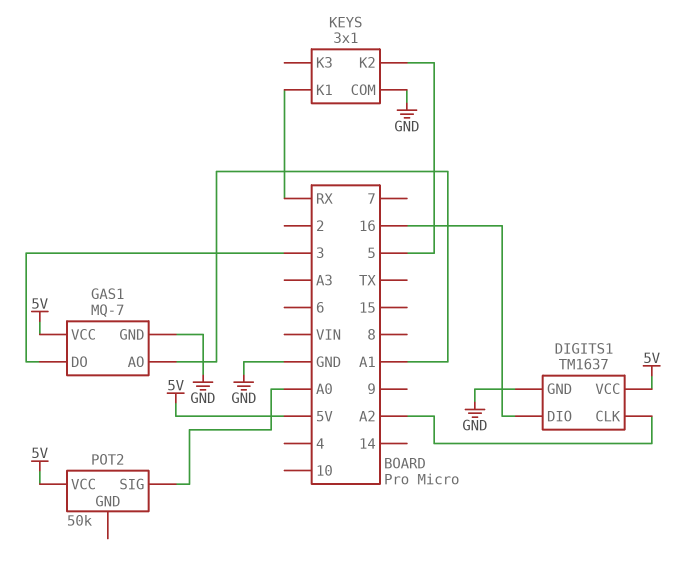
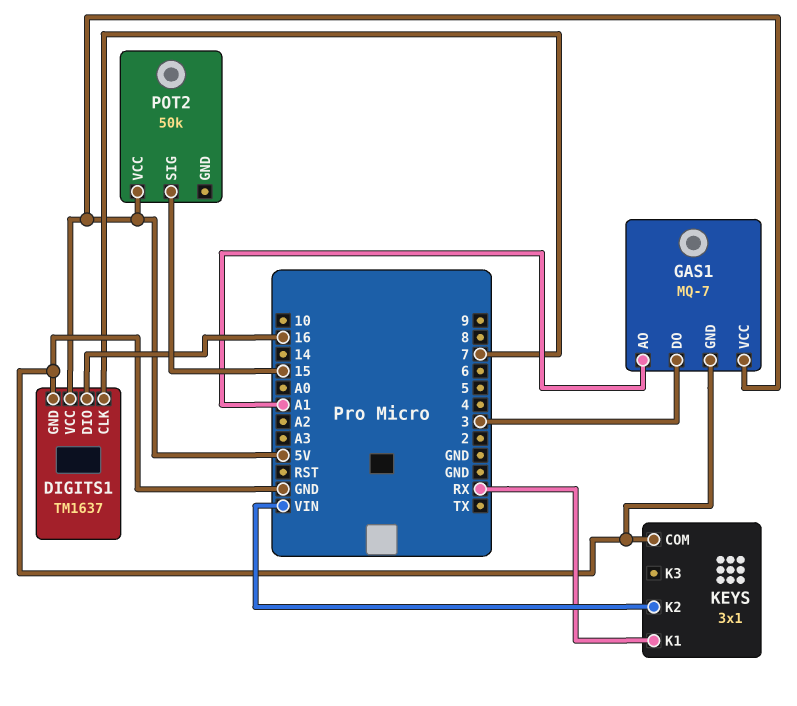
DIGITS1 pin CLK: A2 -> 7
KEYS pin K2: 5 -> VIN
POT2 pin SIG: A0 -> 15

